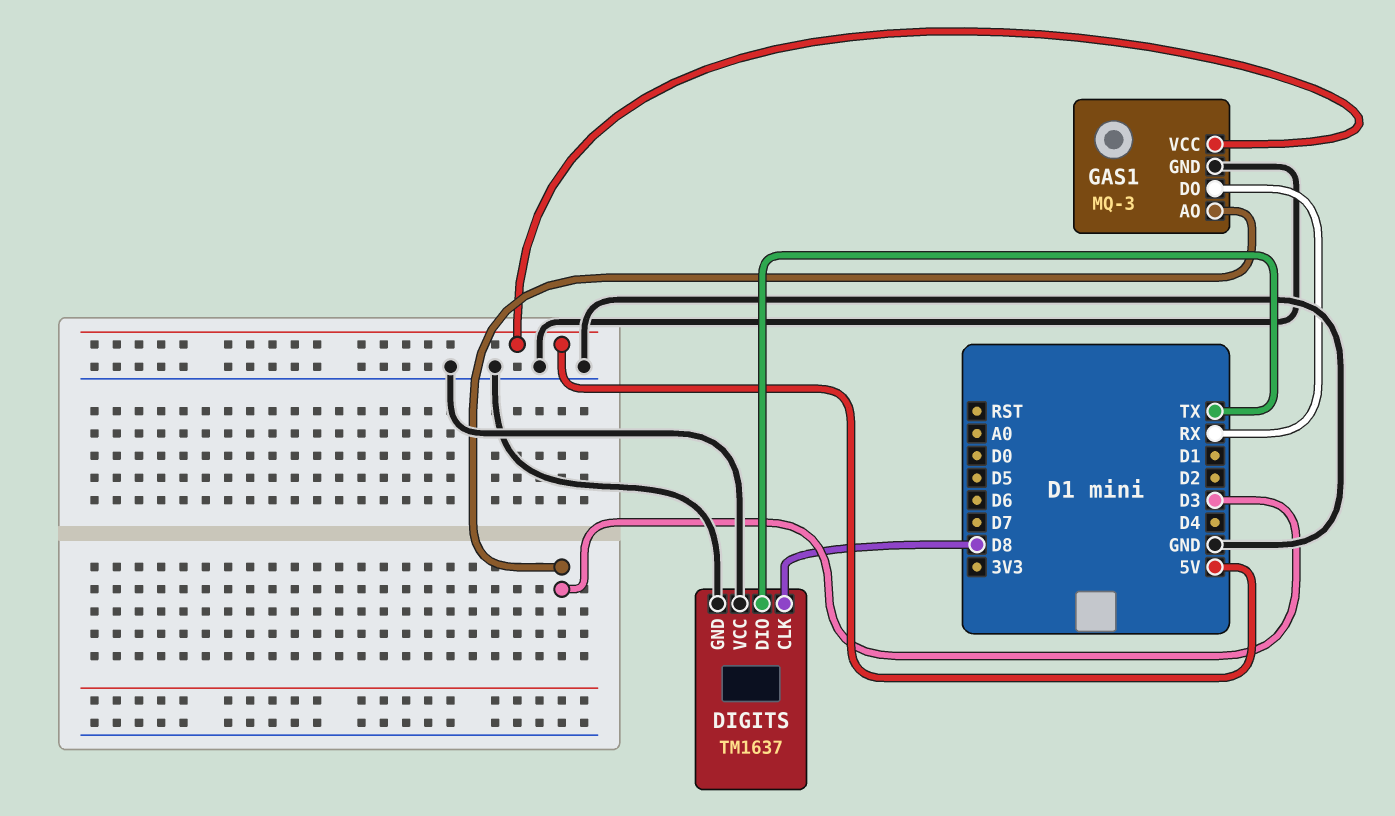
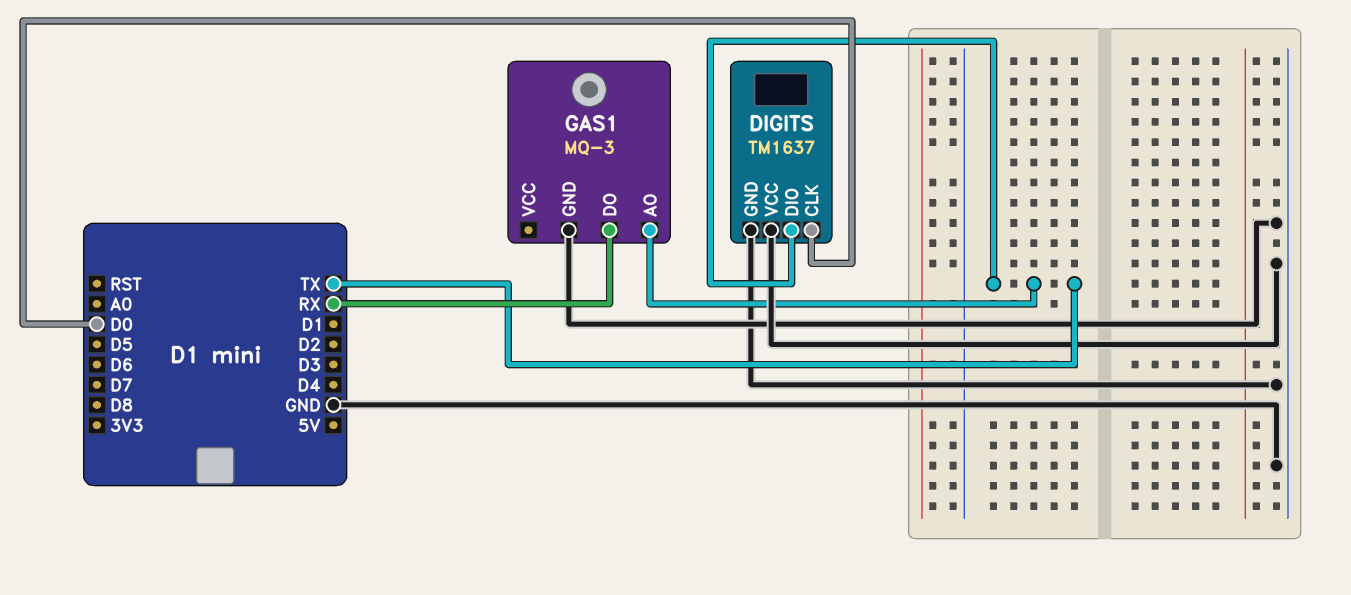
DIGITS pin CLK: D8 -> D0
GAS1 pin AO: D3 -> TX
GAS1 pin VCC: 5V -> none

